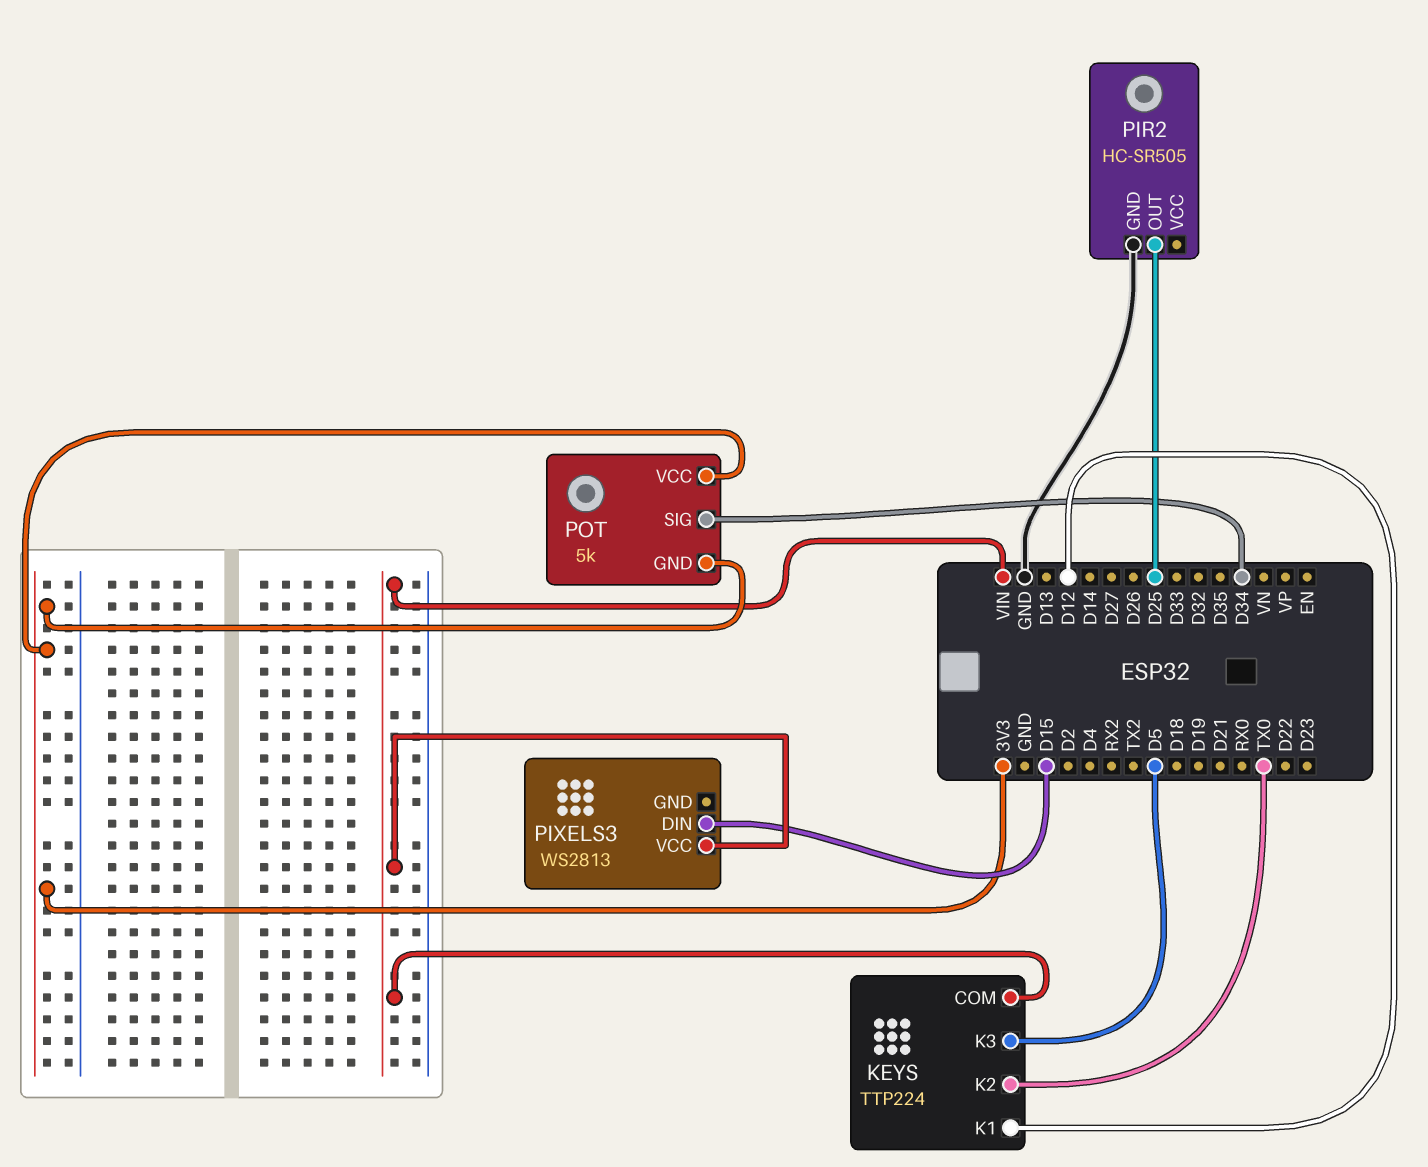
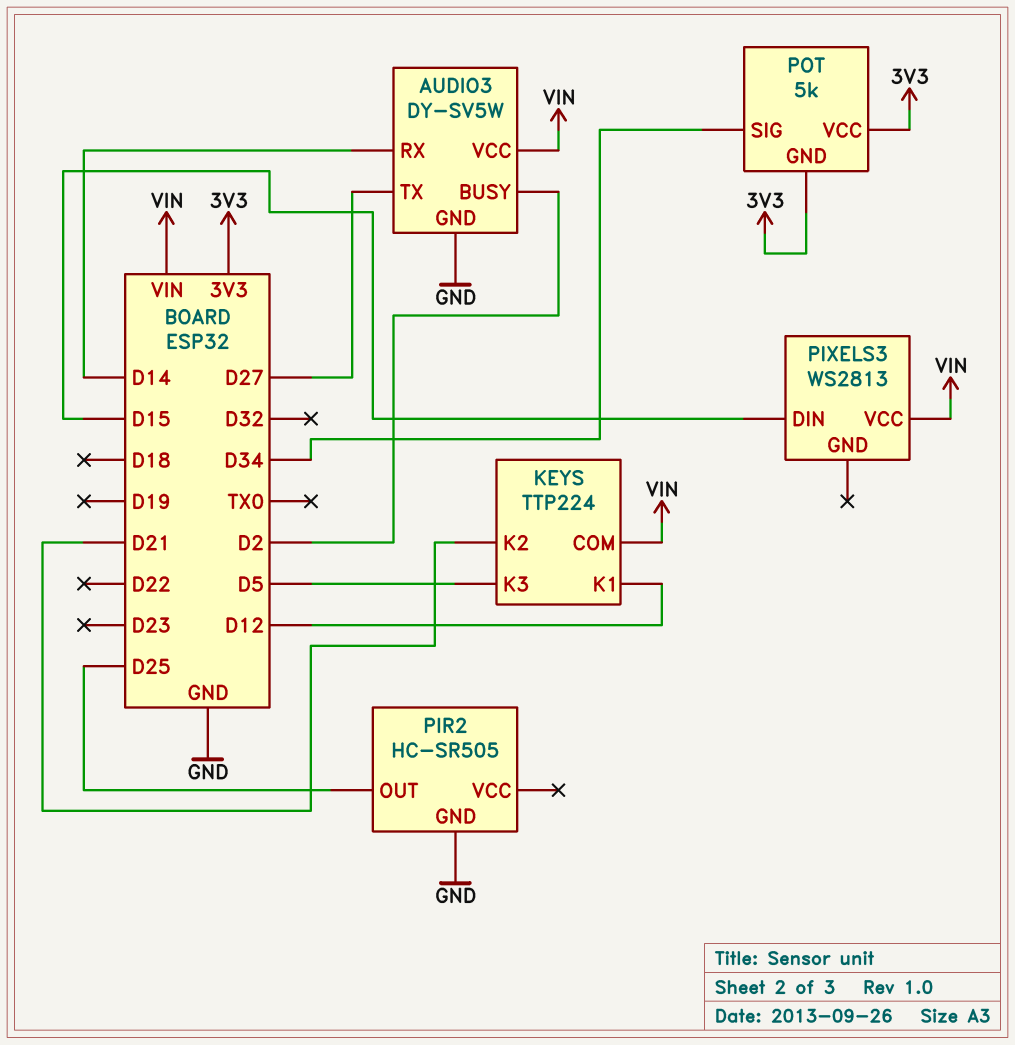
AUDIO3: none -> DY-SV5W
AUDIO3 pin BUSY: none -> D2
AUDIO3 pin GND: none -> GND
AUDIO3 pin RX: none -> D14
AUDIO3 pin TX: none -> D27
AUDIO3 pin VCC: none -> VIN
KEYS pin K2: TX0 -> D21

